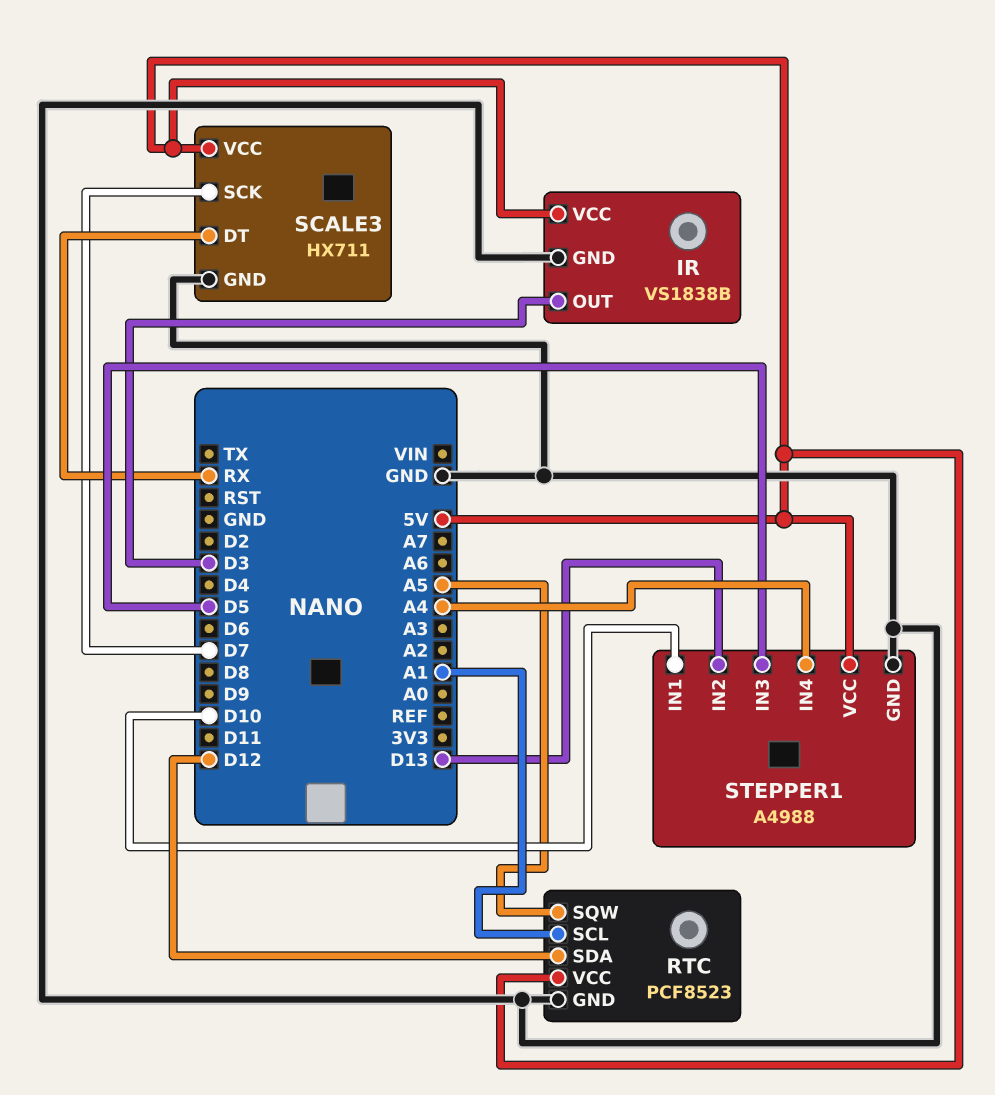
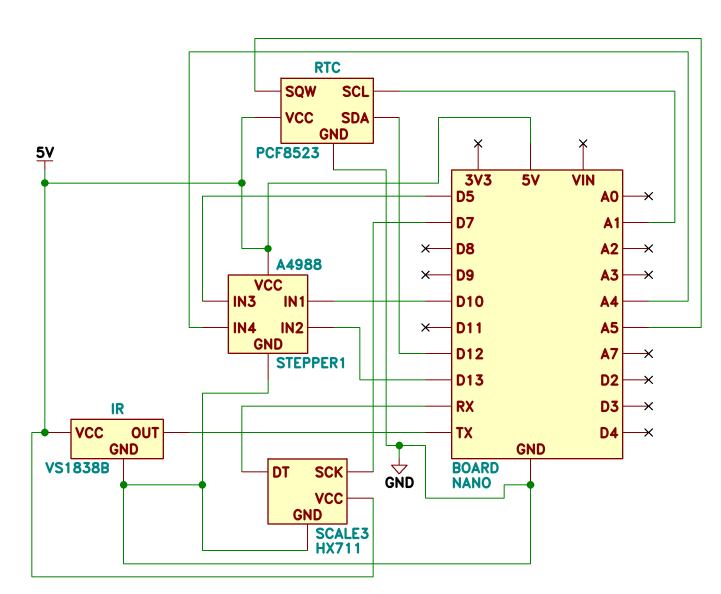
IR pin OUT: D3 -> TX

